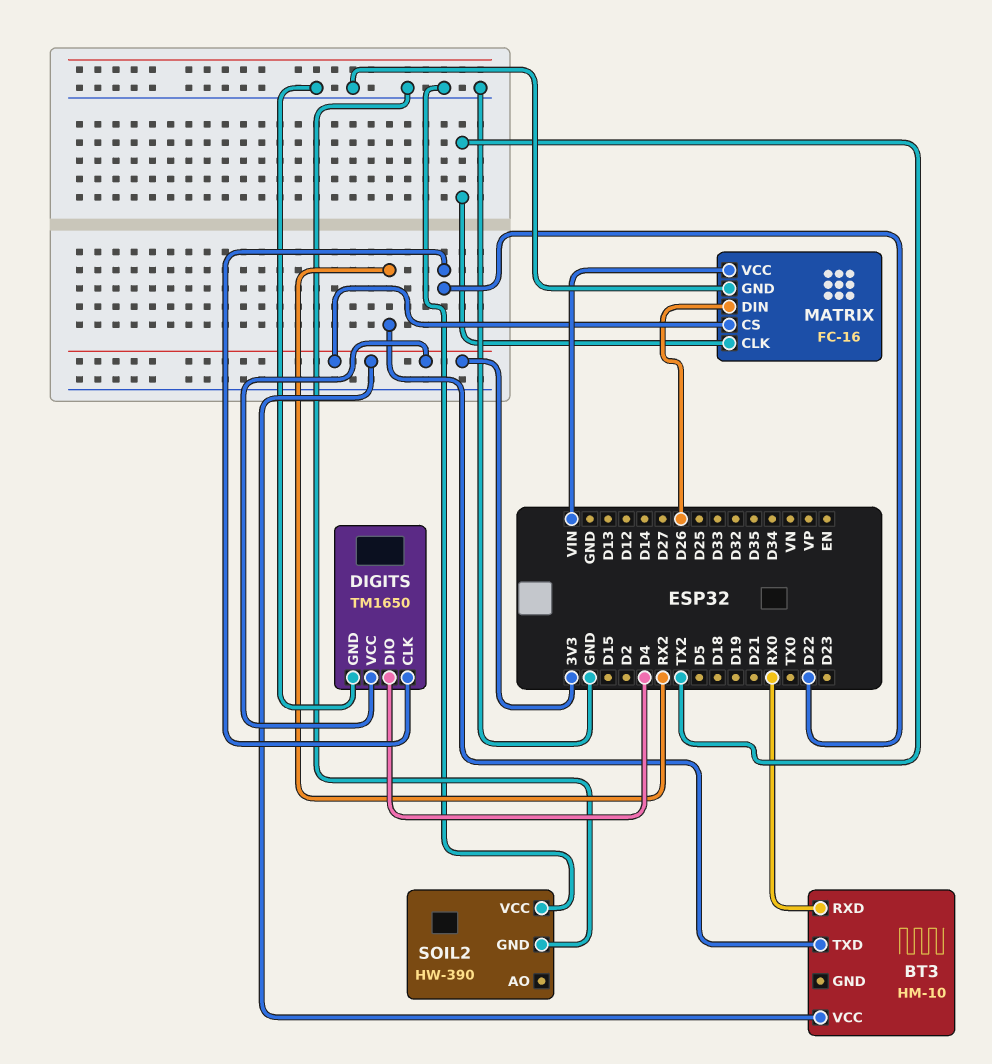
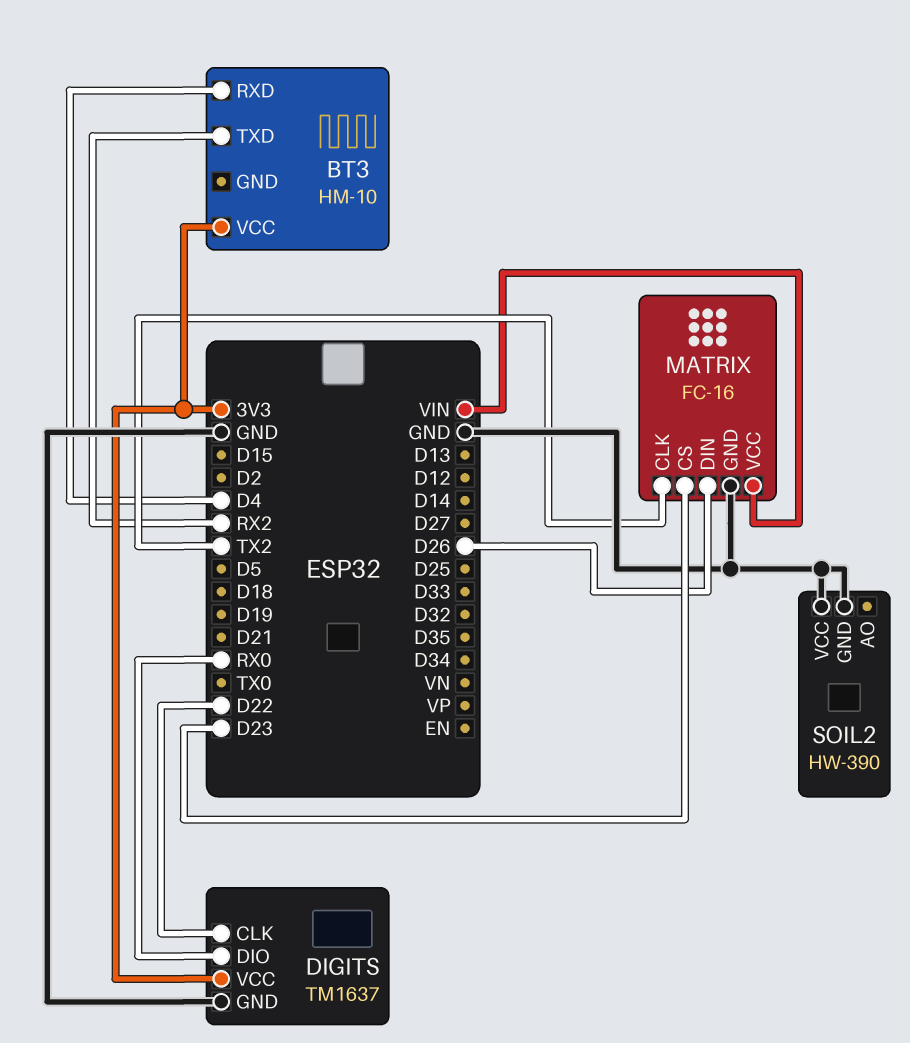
BT3 pin RXD: RX0 -> D4
DIGITS: TM1650 -> TM1637
DIGITS pin DIO: D4 -> RX0
MATRIX pin CS: 3V3 -> D23

